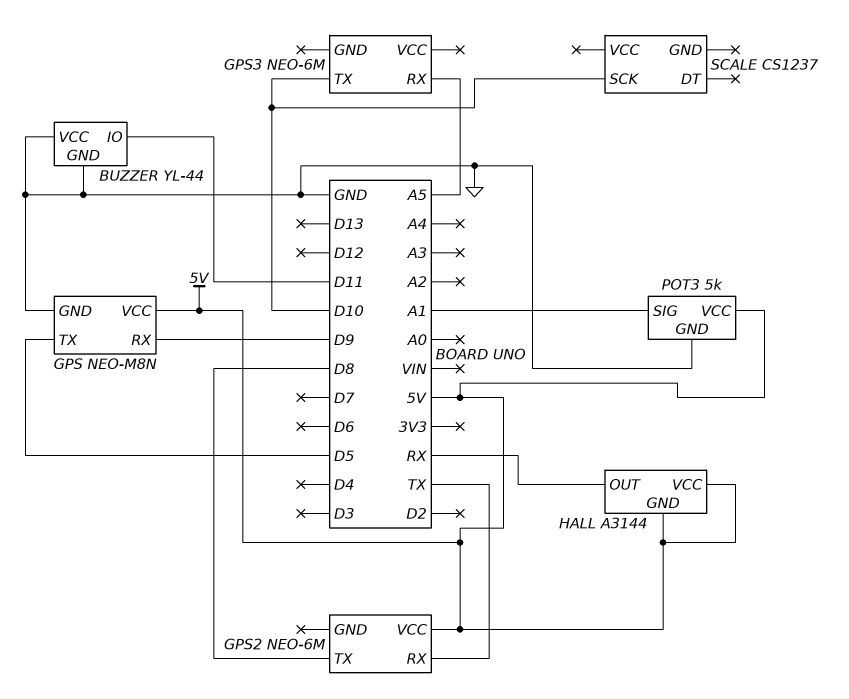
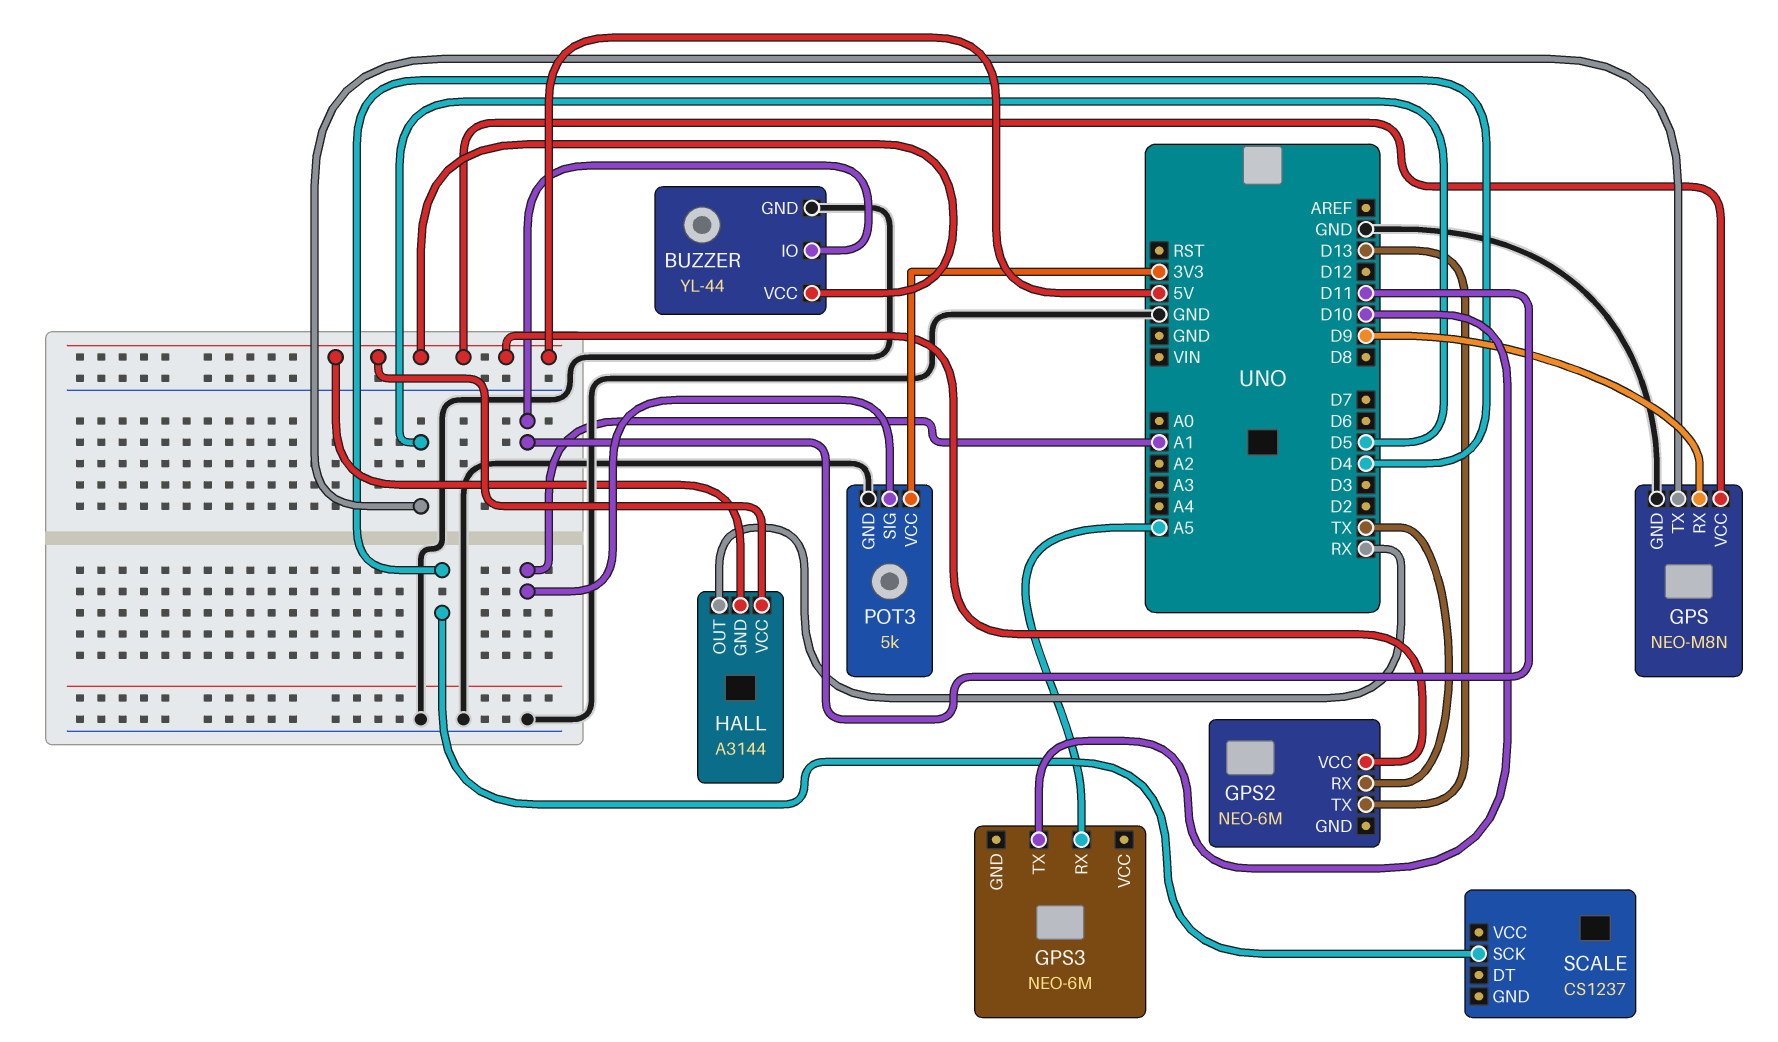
BUZZER pin VCC: GND -> 5V
GPS2 pin TX: D8 -> D13
POT3 pin VCC: 5V -> 3V3
SCALE pin SCK: D10 -> D4

